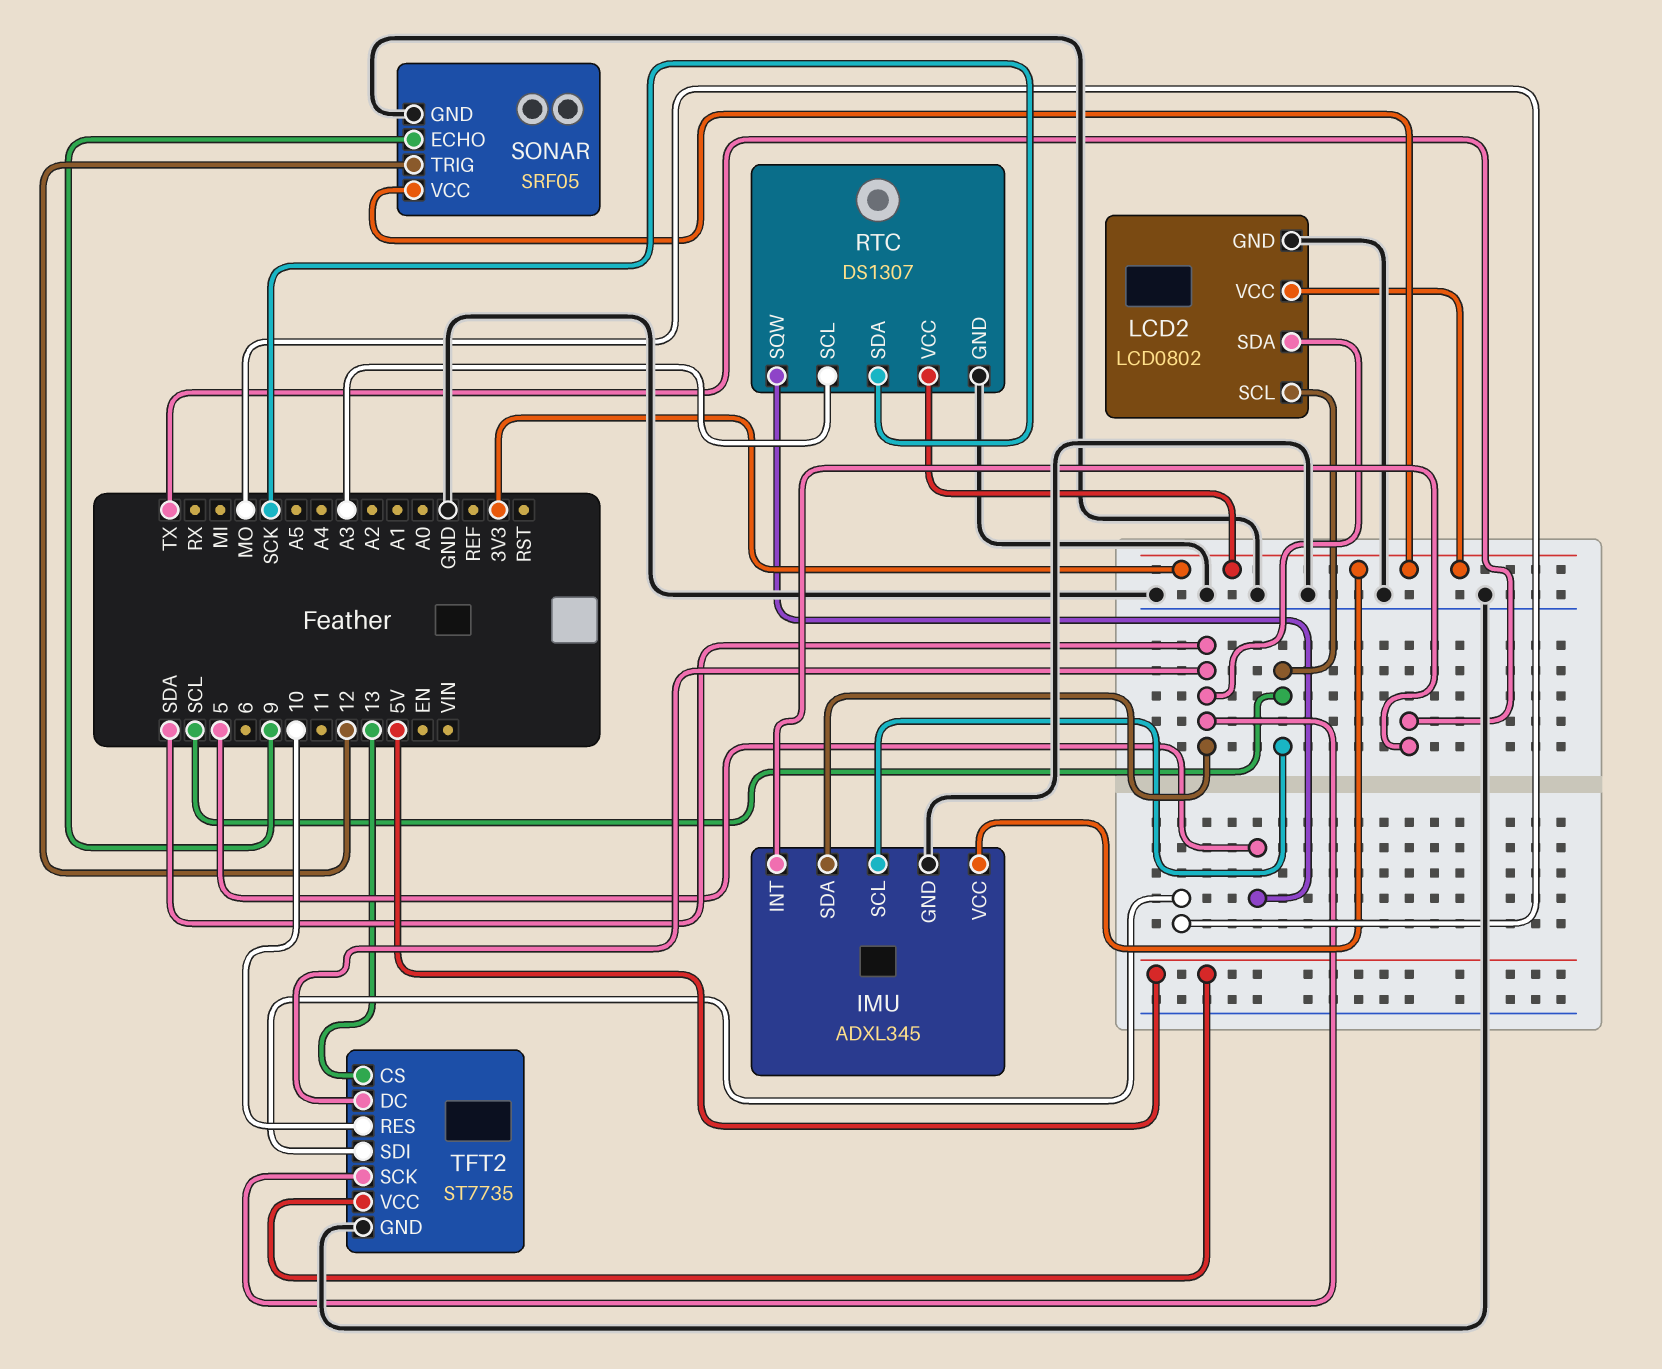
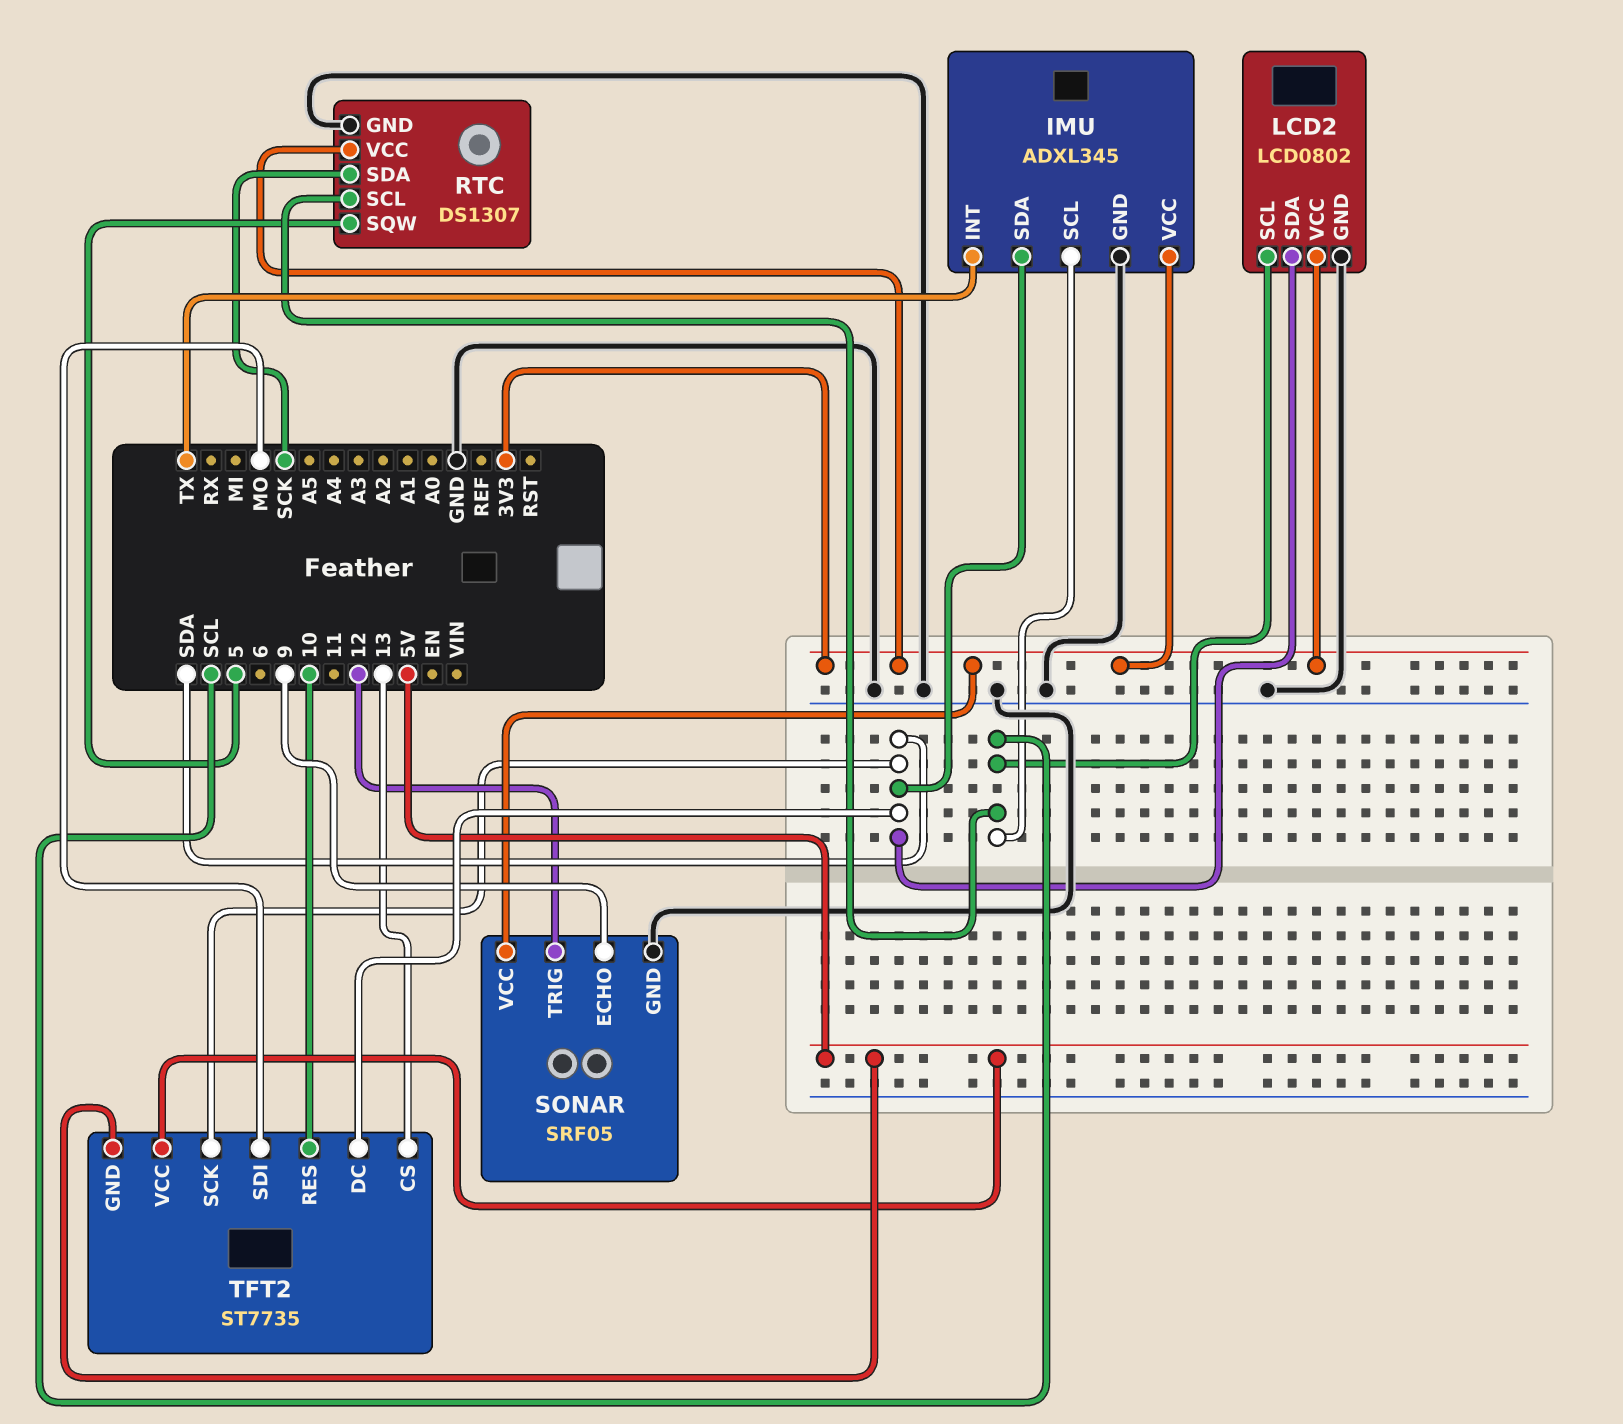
RTC pin SCL: A3 -> SCL
TFT2 pin GND: GND -> 5V

